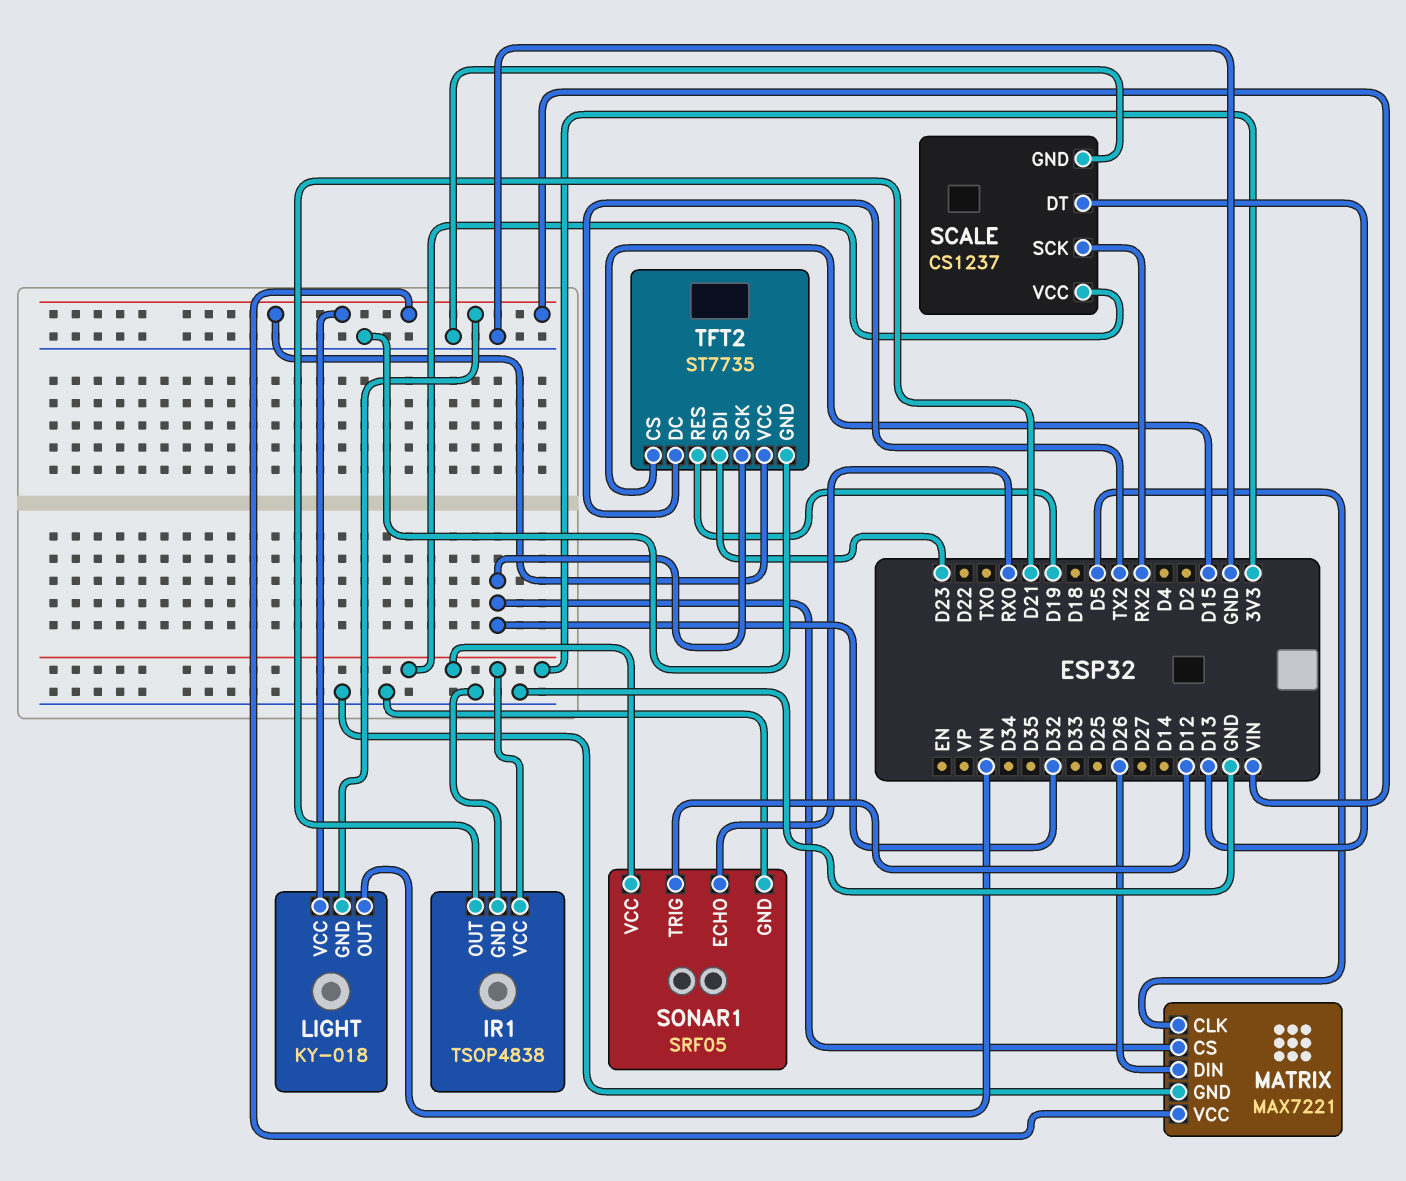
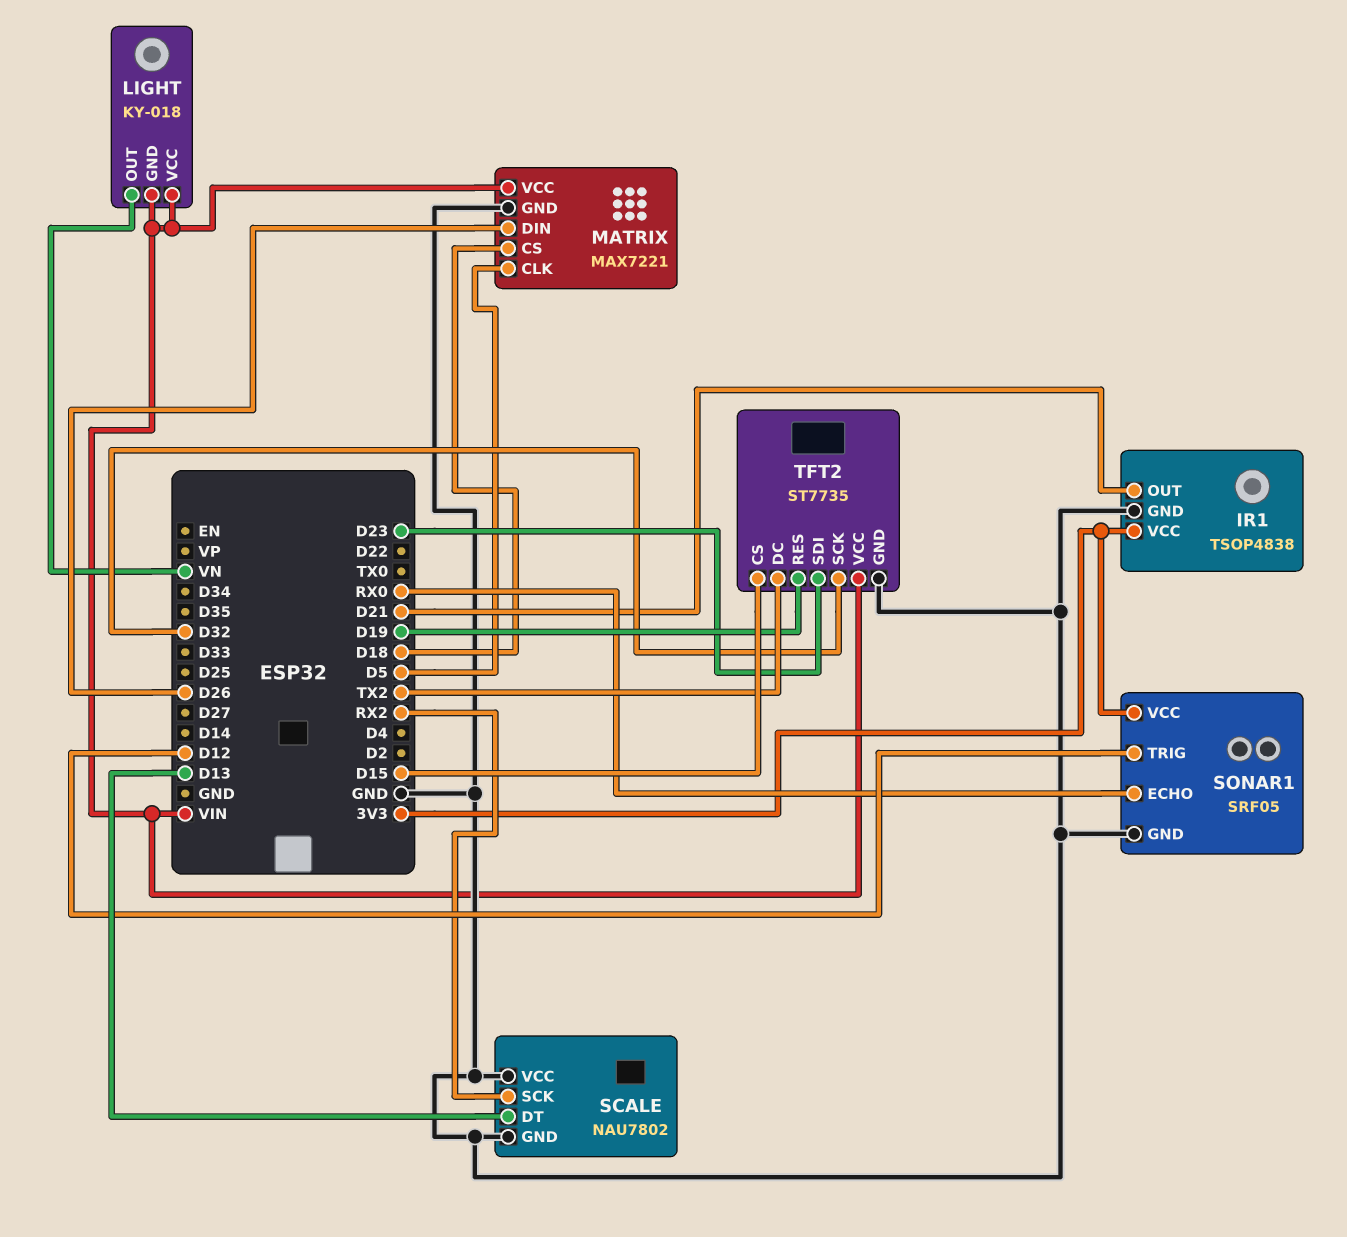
MATRIX pin CS: D32 -> D18
SCALE: CS1237 -> NAU7802
SCALE pin VCC: 3V3 -> GND

